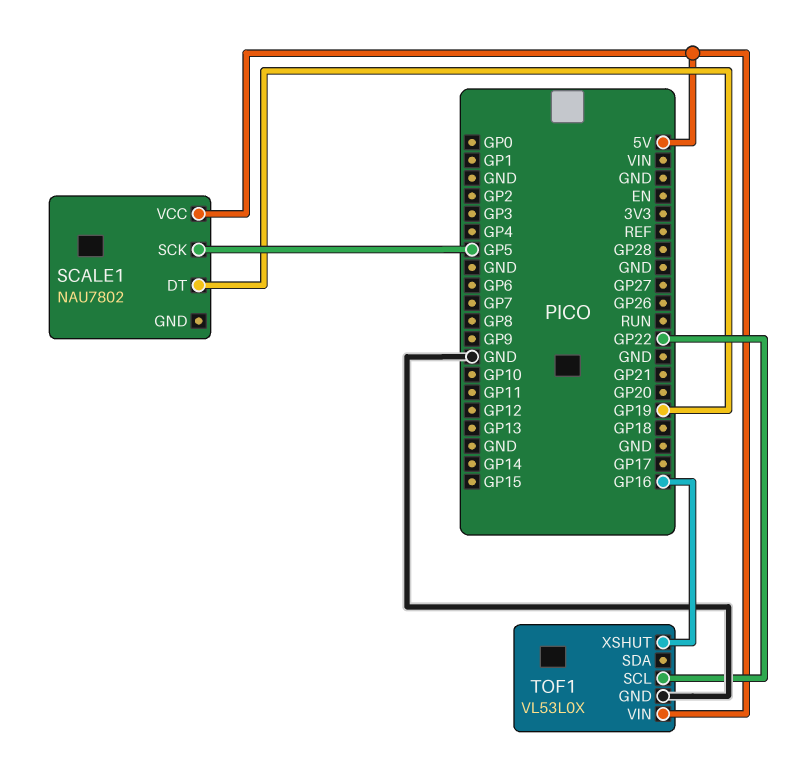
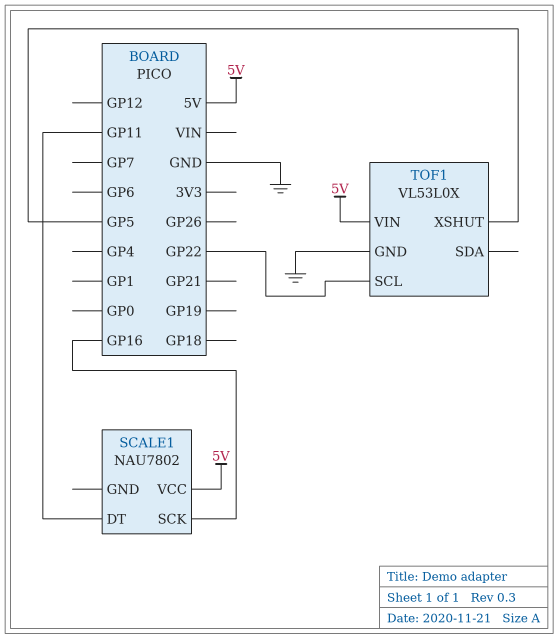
SCALE1 pin DT: GP19 -> GP11
SCALE1 pin SCK: GP5 -> GP16
TOF1 pin XSHUT: GP16 -> GP5

